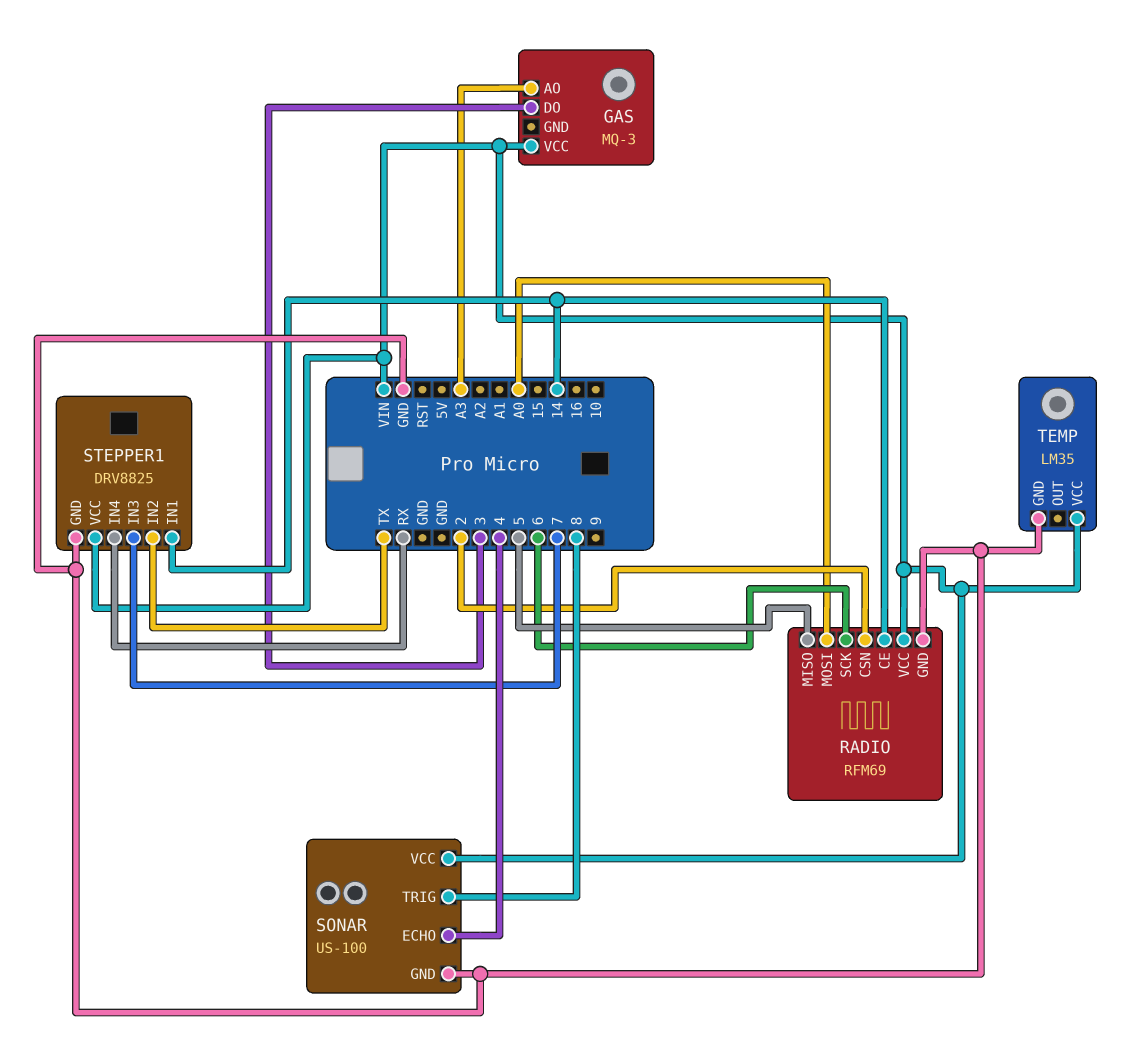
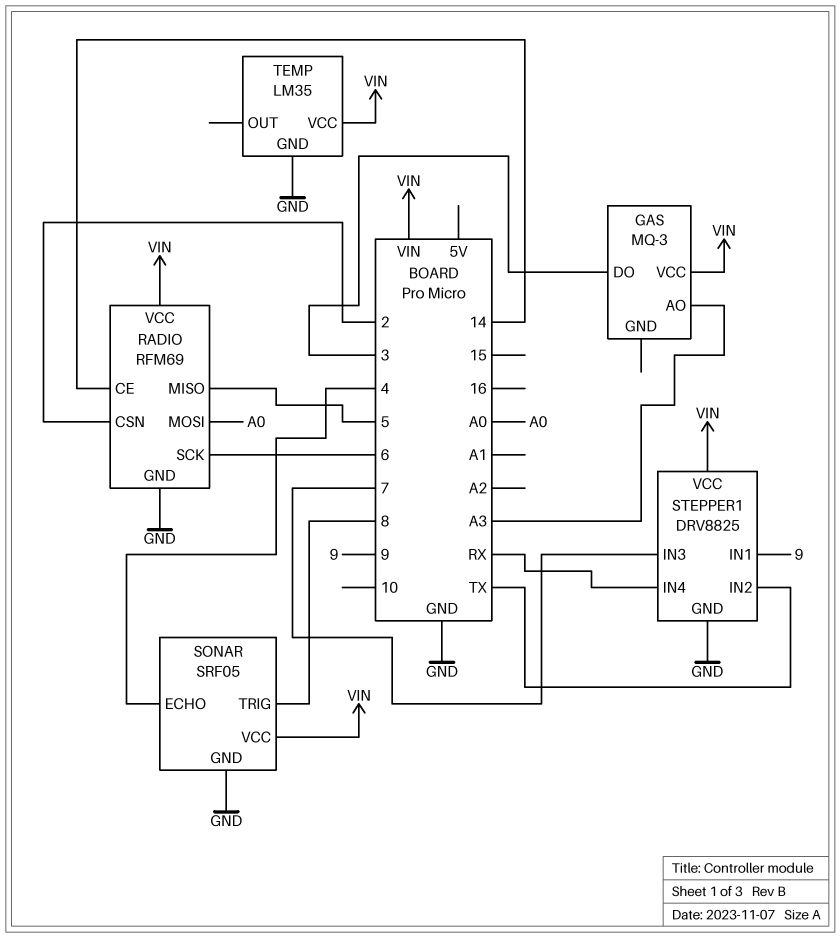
SONAR: US-100 -> SRF05
STEPPER1 pin IN1: 14 -> 9

